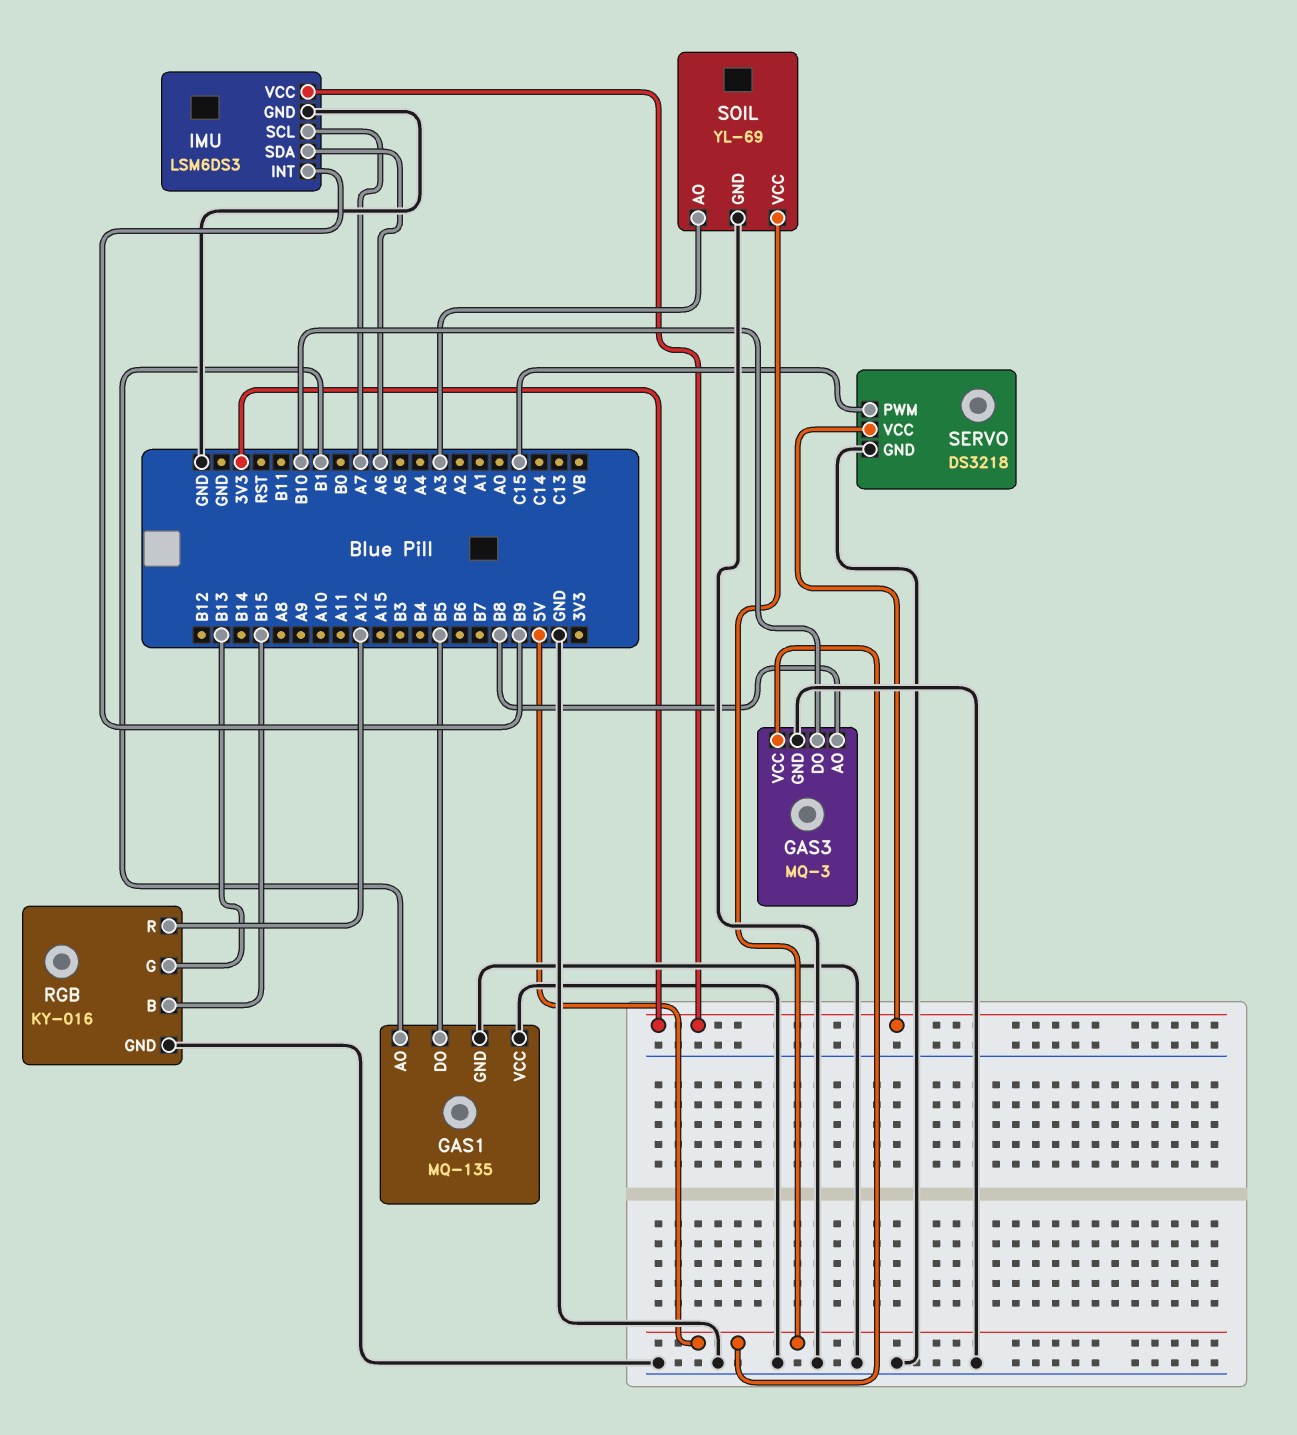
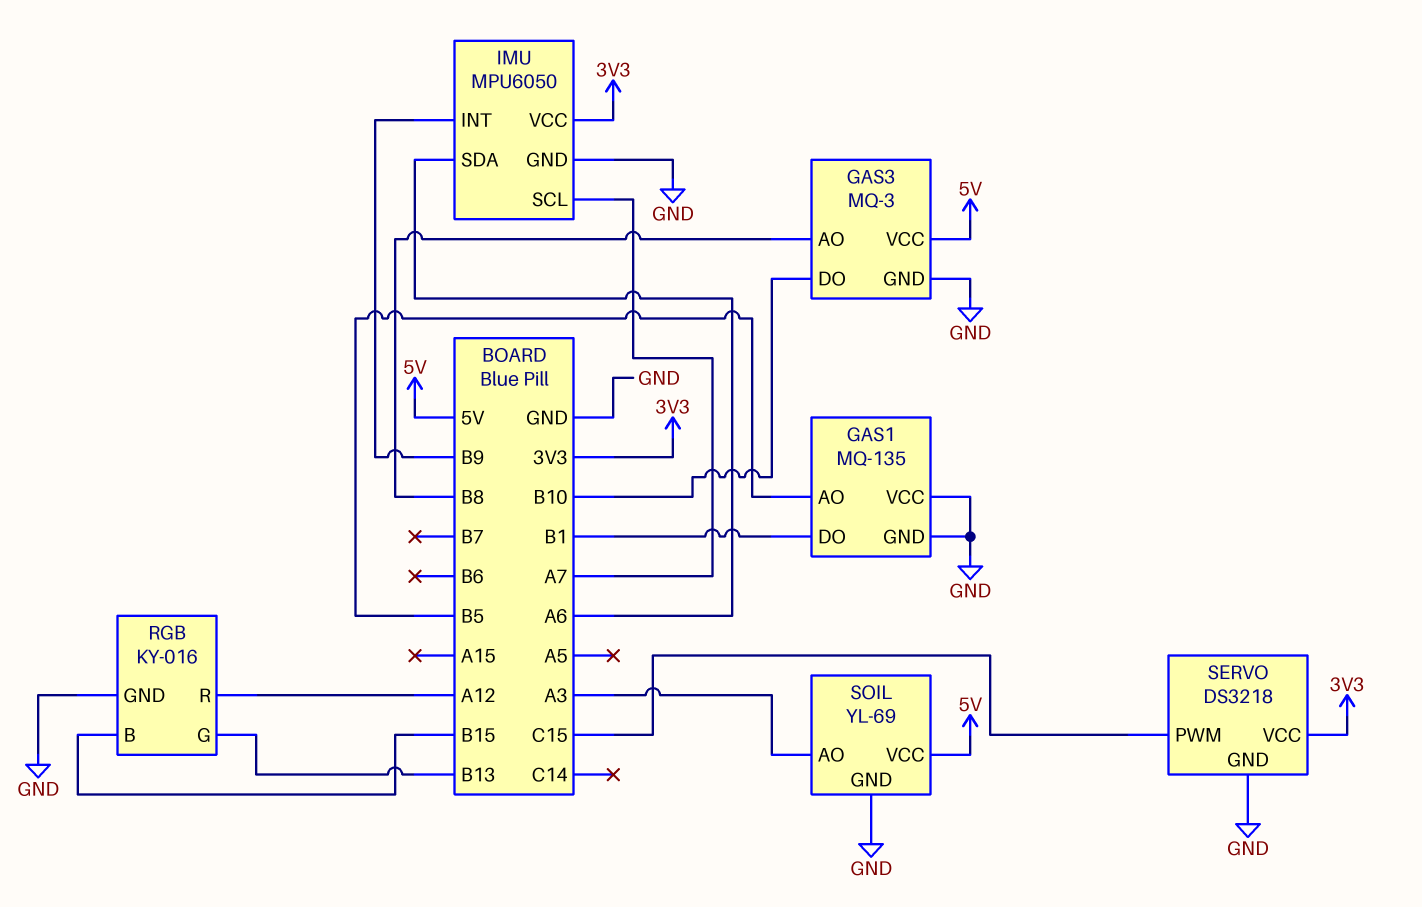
GAS1 pin AO: B1 -> B5
GAS1 pin DO: B5 -> B1
IMU: LSM6DS3 -> MPU6050

